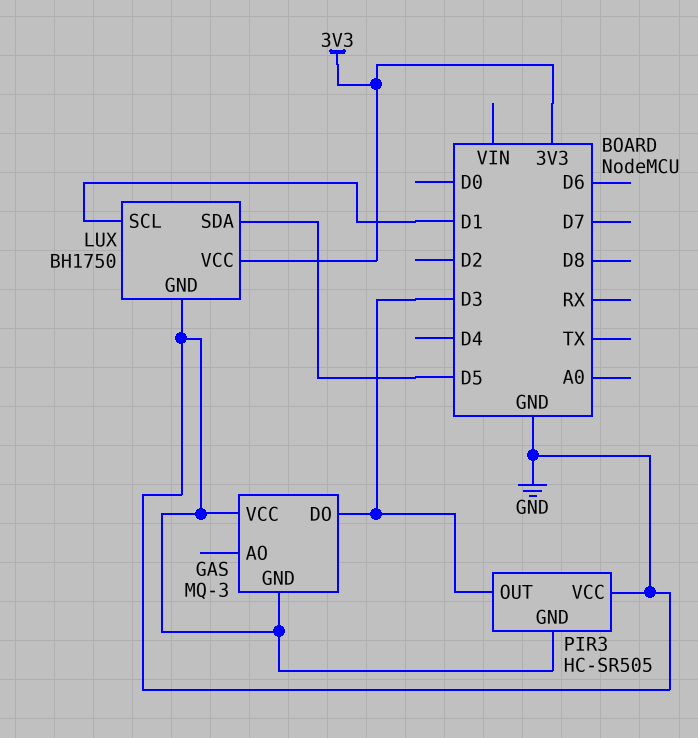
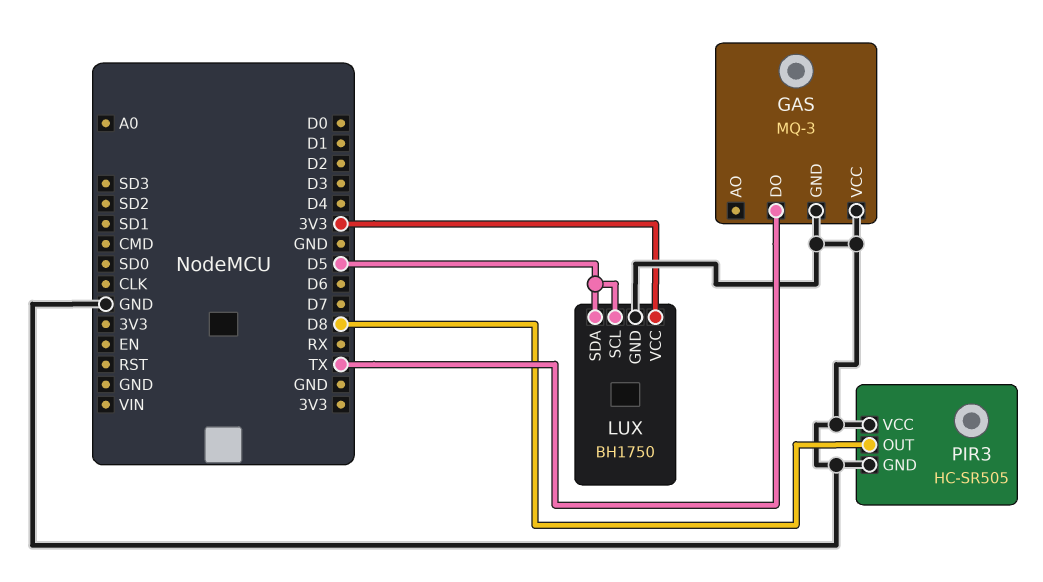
GAS pin DO: D3 -> TX
LUX pin SCL: D1 -> D5
PIR3 pin OUT: D3 -> D8

